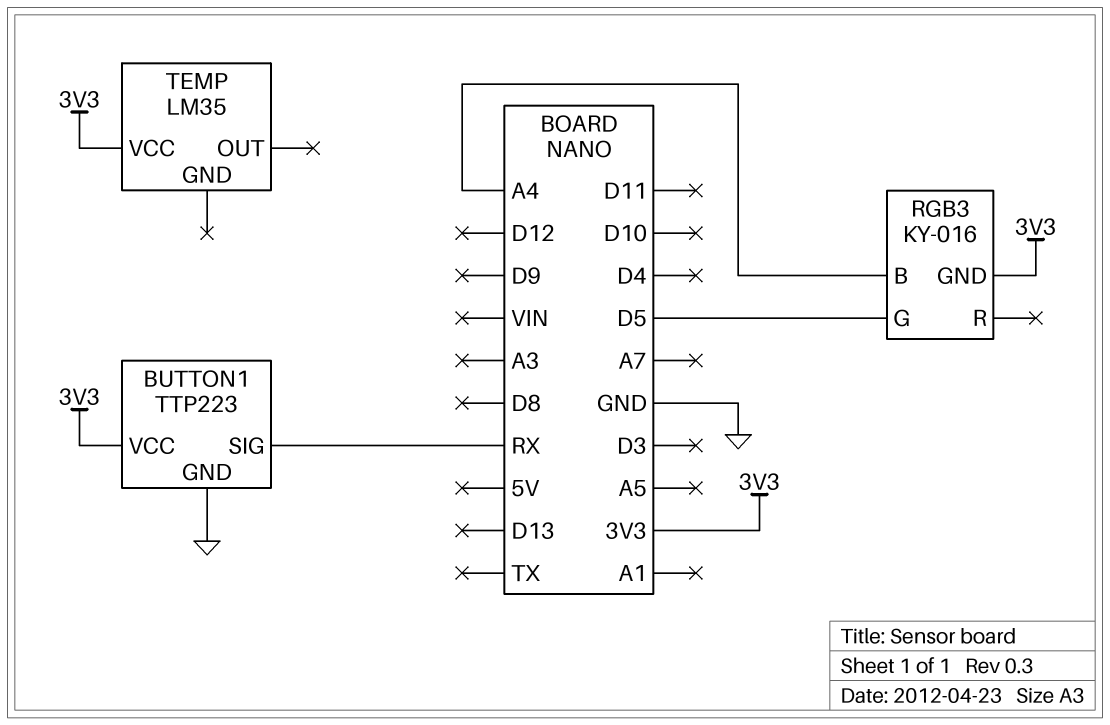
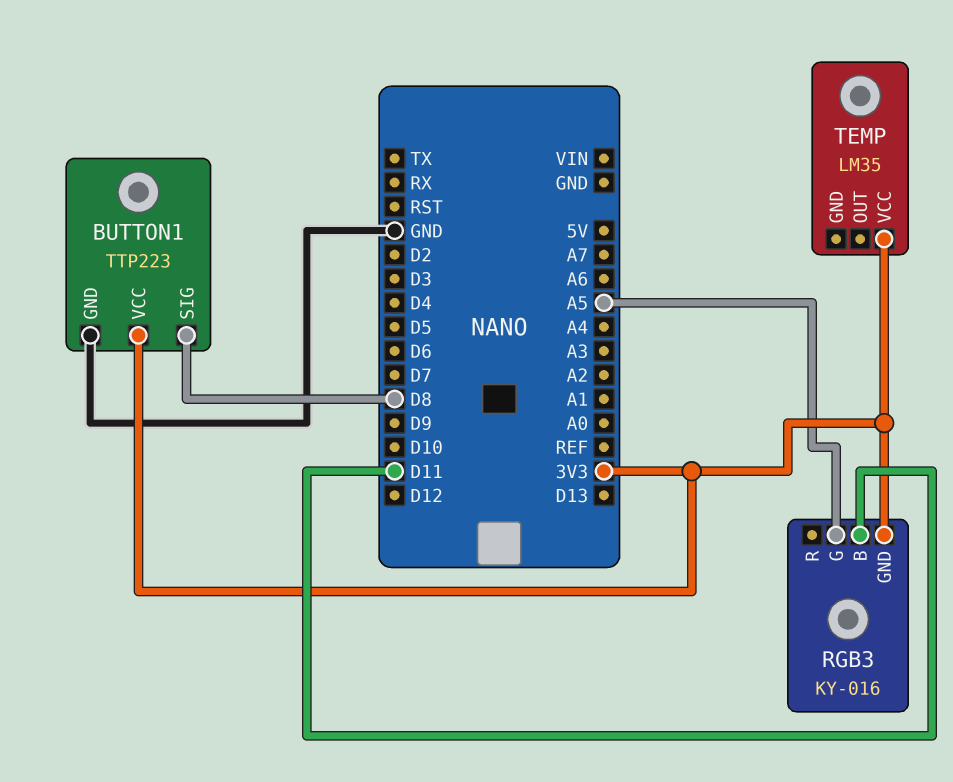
BUTTON1 pin SIG: RX -> D8
RGB3 pin B: A4 -> D11
RGB3 pin G: D5 -> A5

